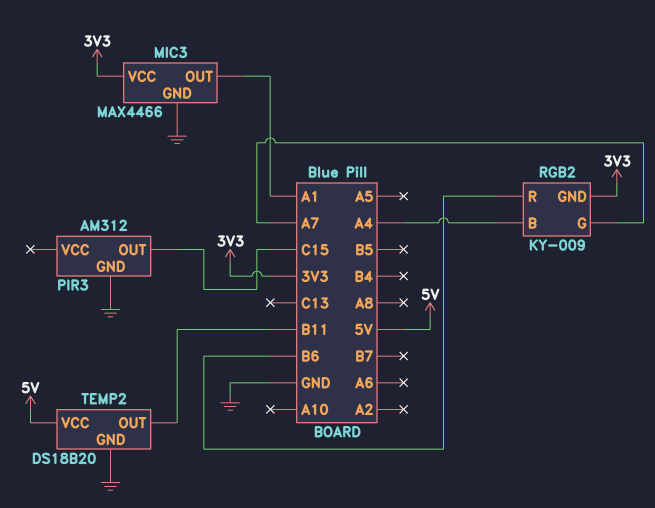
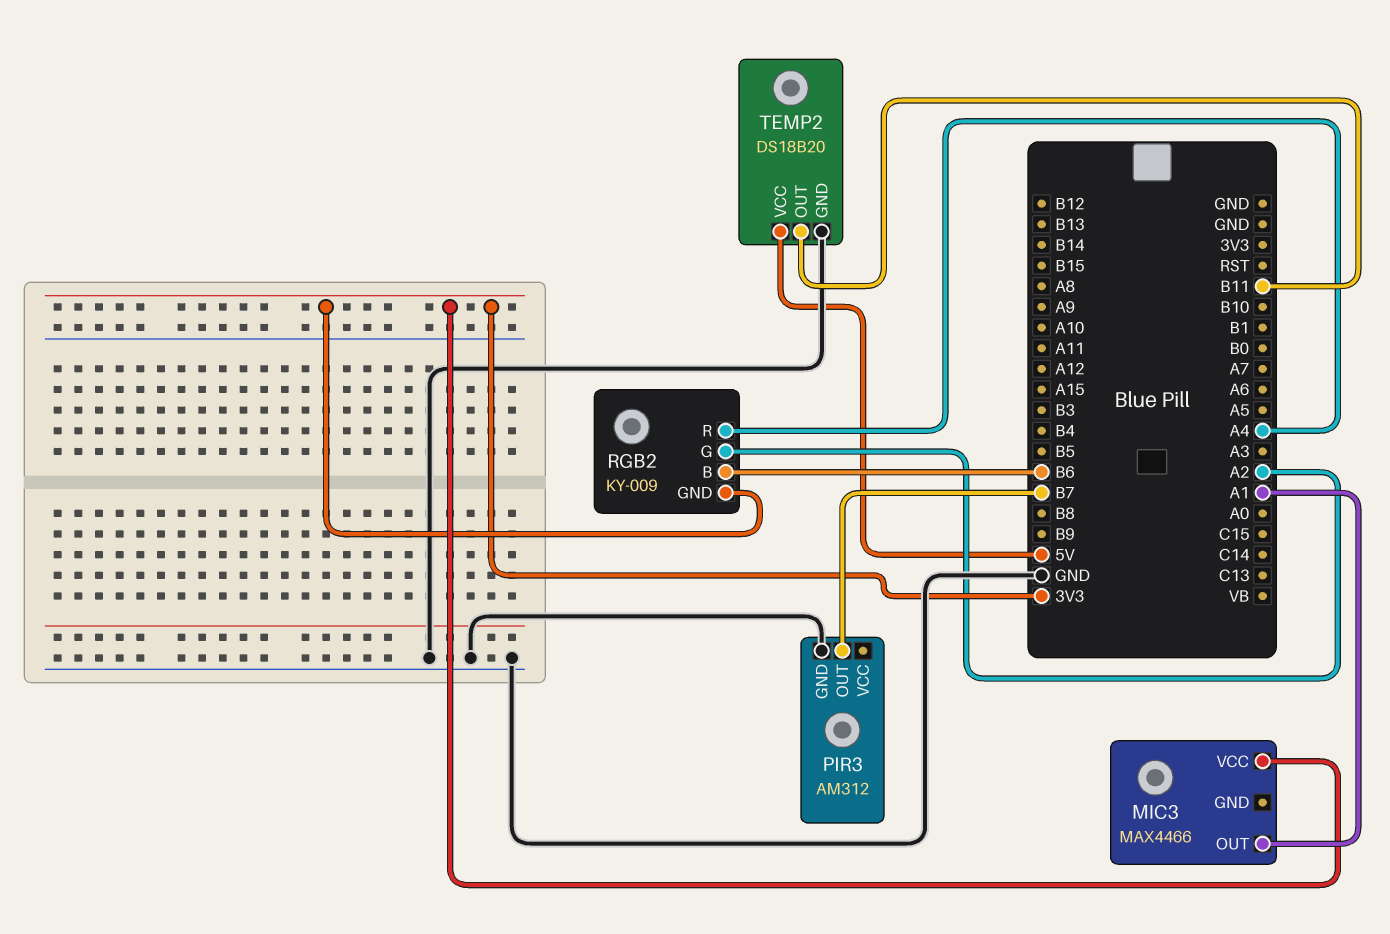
MIC3 pin GND: GND -> none
PIR3 pin OUT: C15 -> B7
RGB2 pin B: A4 -> B6
RGB2 pin G: A7 -> A2
RGB2 pin R: B6 -> A4

